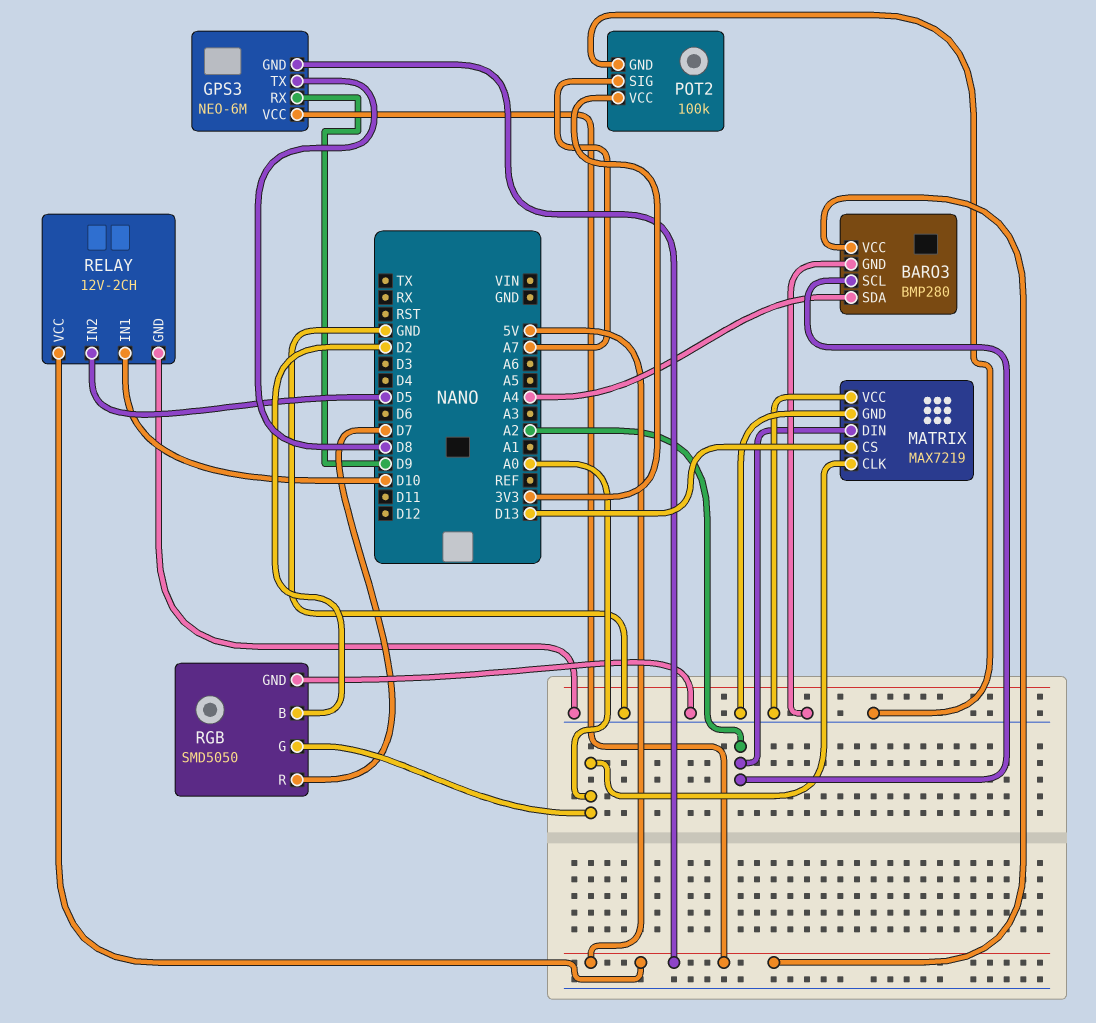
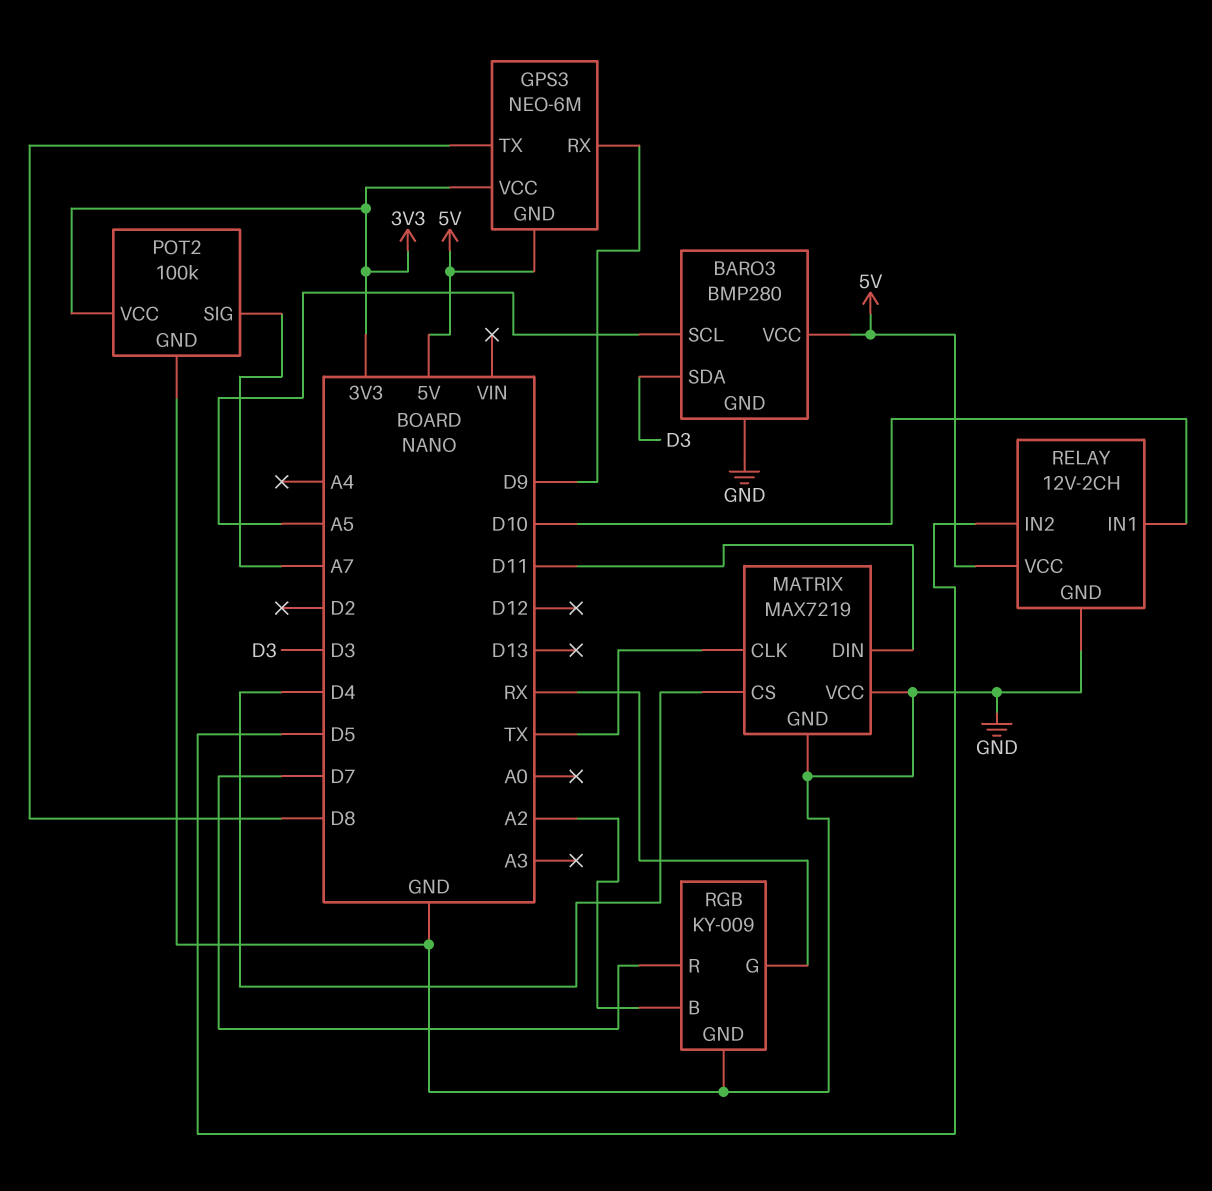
BARO3 pin SCL: A2 -> A5
BARO3 pin SDA: A4 -> D3
GPS3 pin VCC: 5V -> 3V3
MATRIX pin CLK: A0 -> TX
MATRIX pin CS: D13 -> D4
MATRIX pin DIN: A2 -> D11
RGB: SMD5050 -> KY-009
RGB pin B: D2 -> A2
RGB pin G: A0 -> RX

